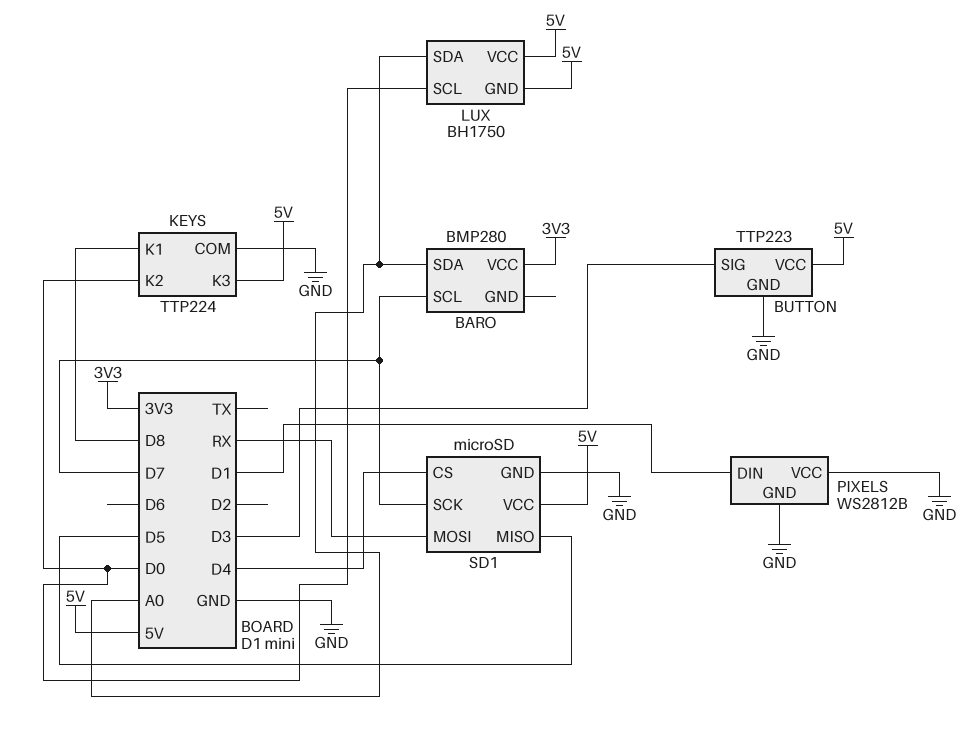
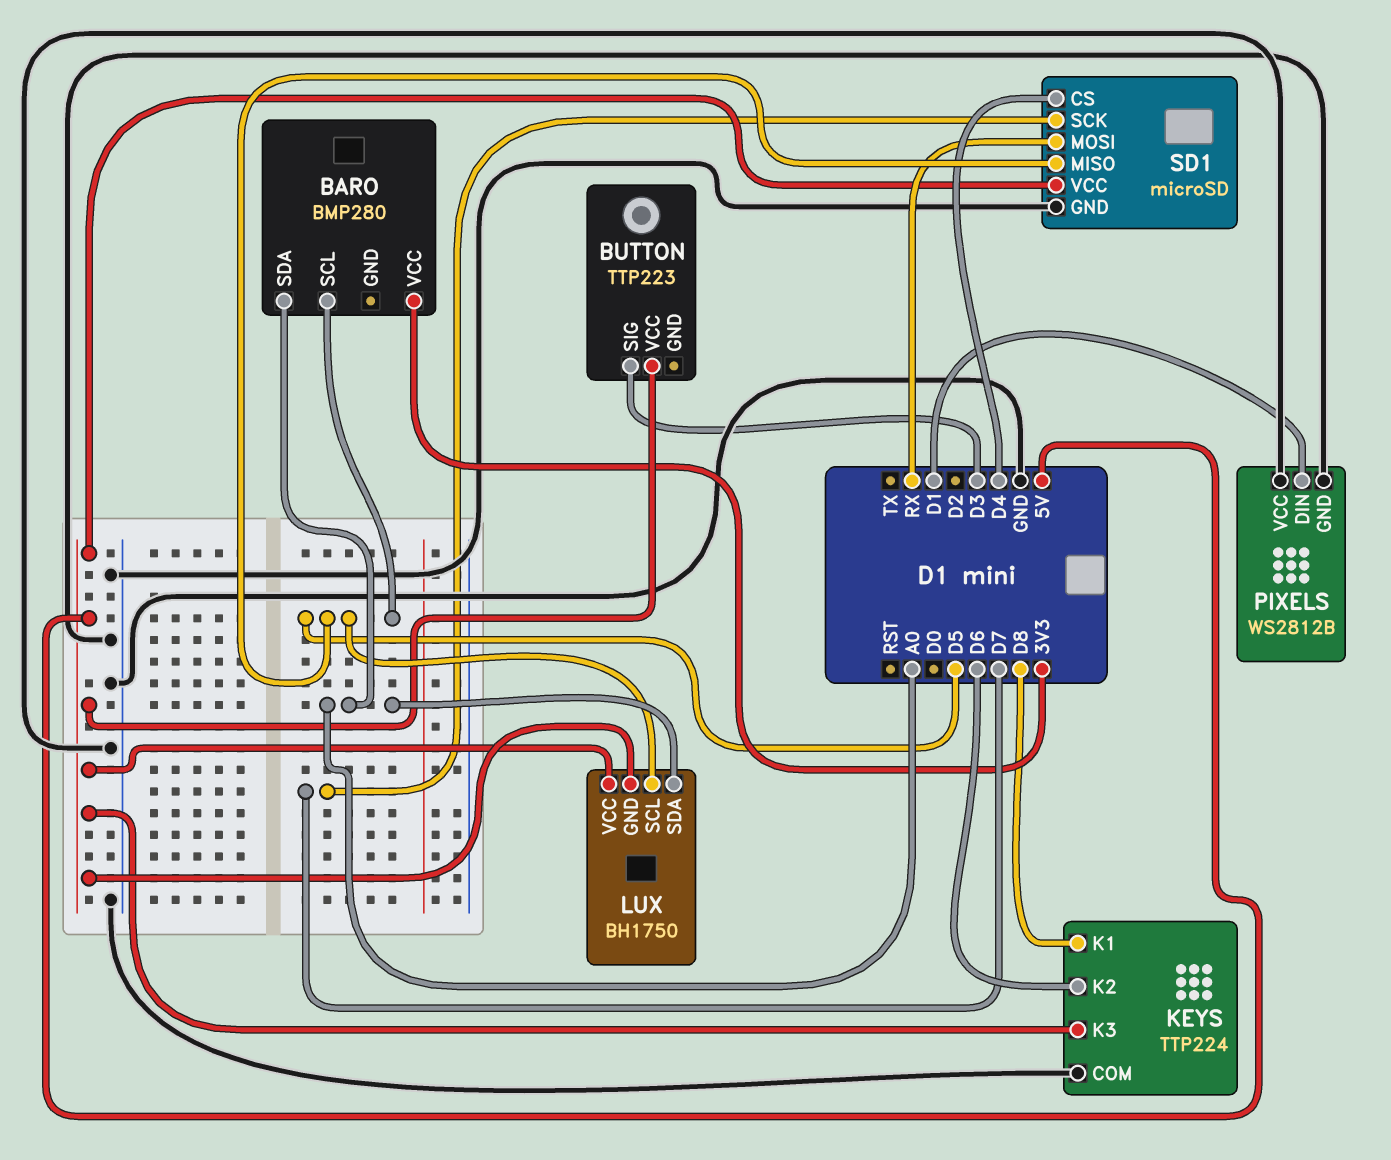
BARO pin SCL: D7 -> D5
BUTTON pin GND: GND -> none
KEYS pin K2: D0 -> D6
LUX pin SCL: D0 -> D5

